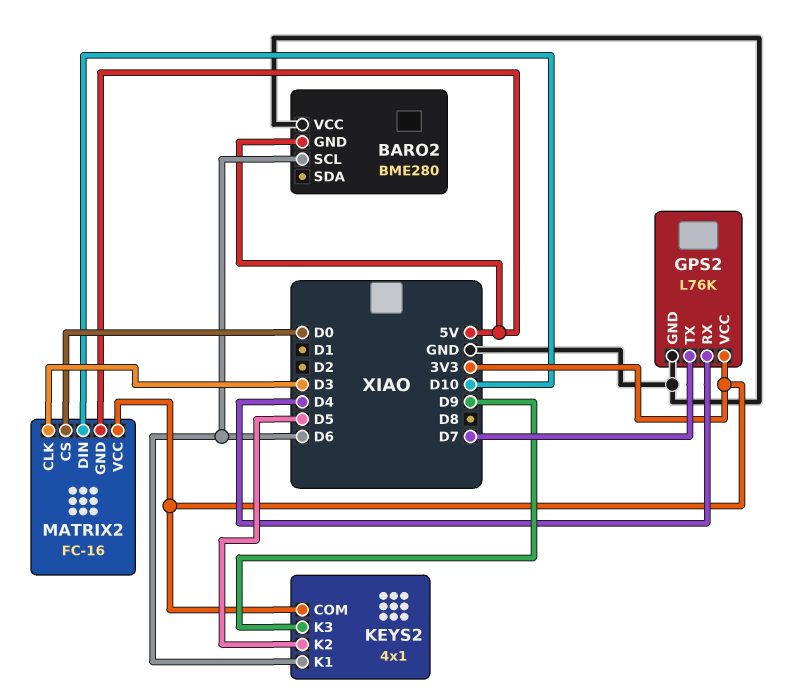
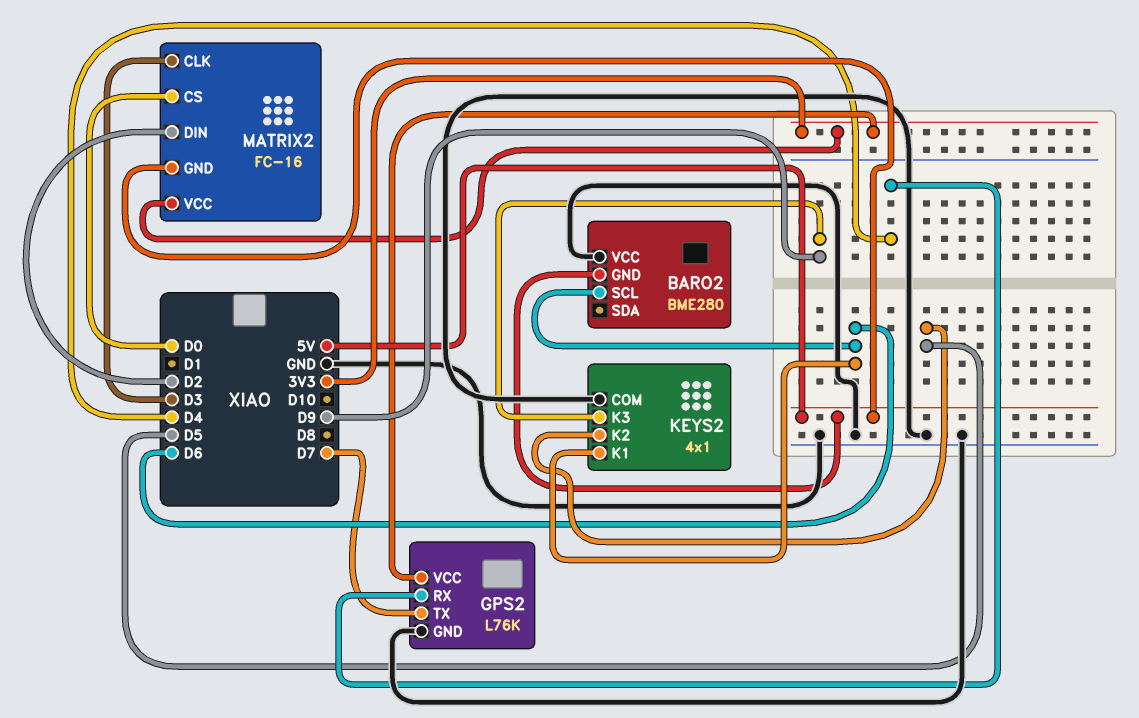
KEYS2 pin COM: 3V3 -> GND
MATRIX2 pin DIN: D10 -> D2

